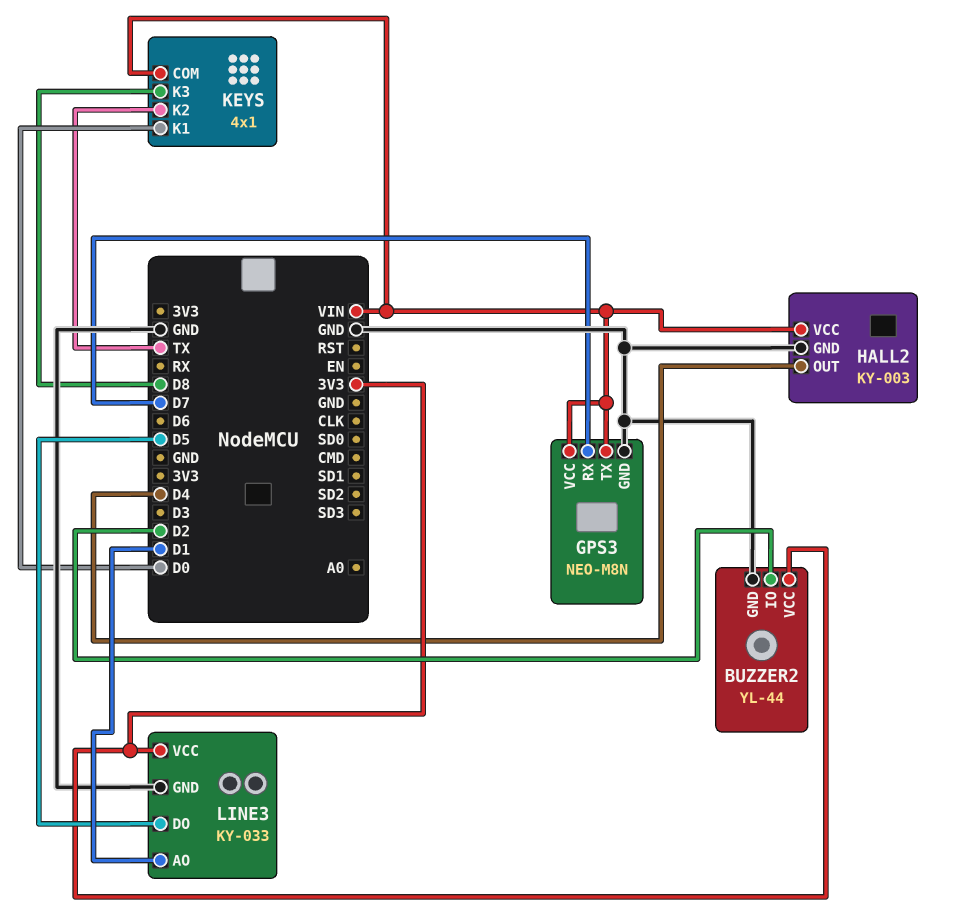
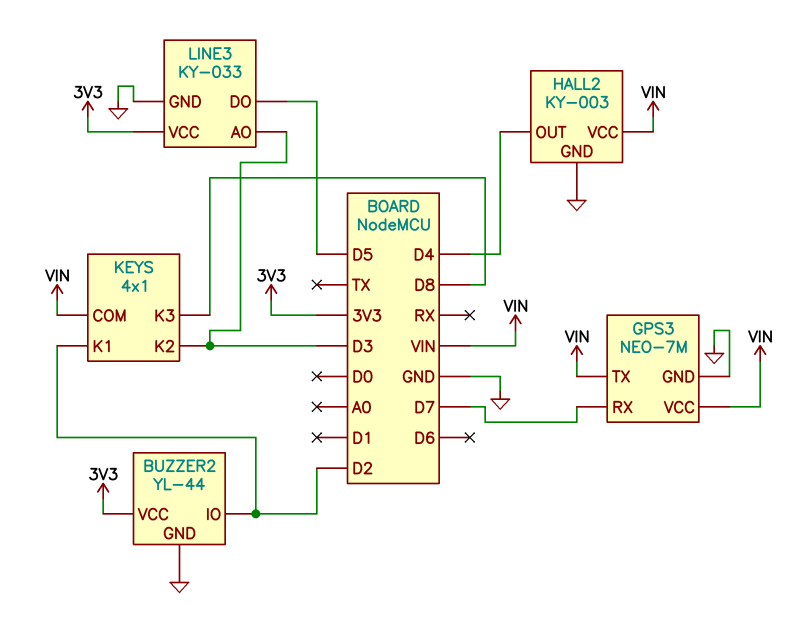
GPS3: NEO-M8N -> NEO-7M
KEYS pin K1: D0 -> D2
KEYS pin K2: TX -> D3
LINE3 pin AO: D1 -> D3

